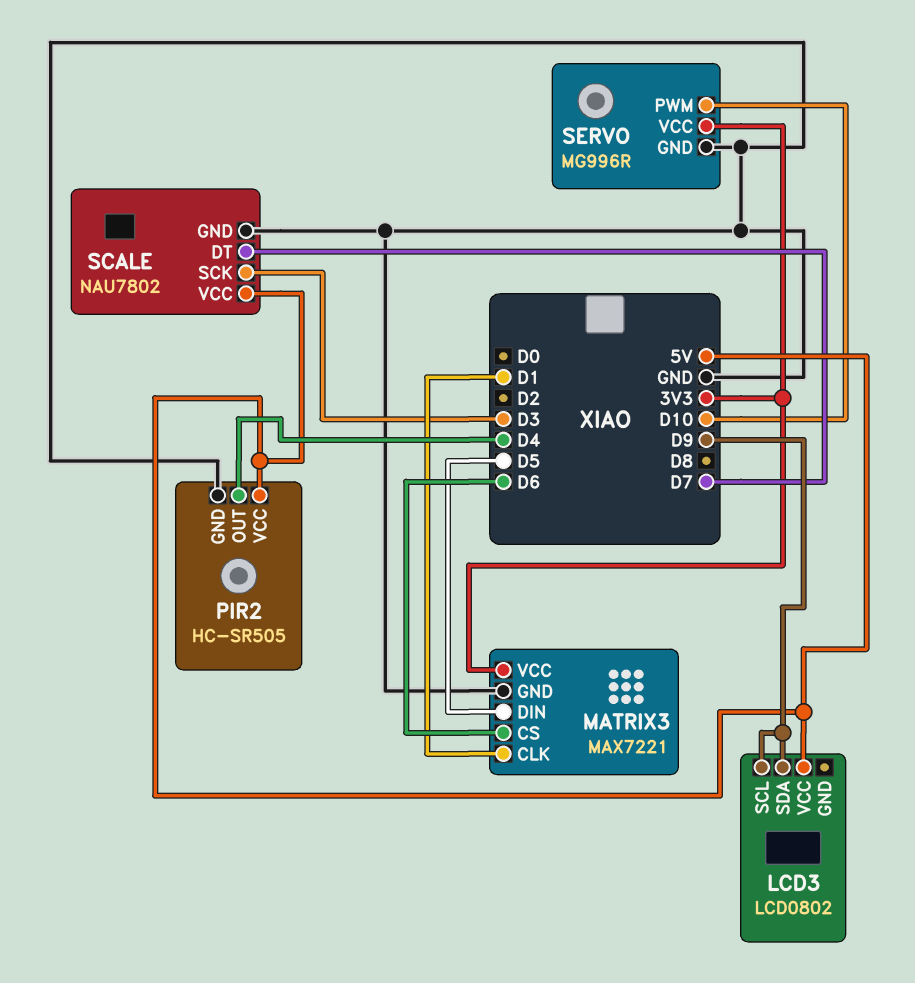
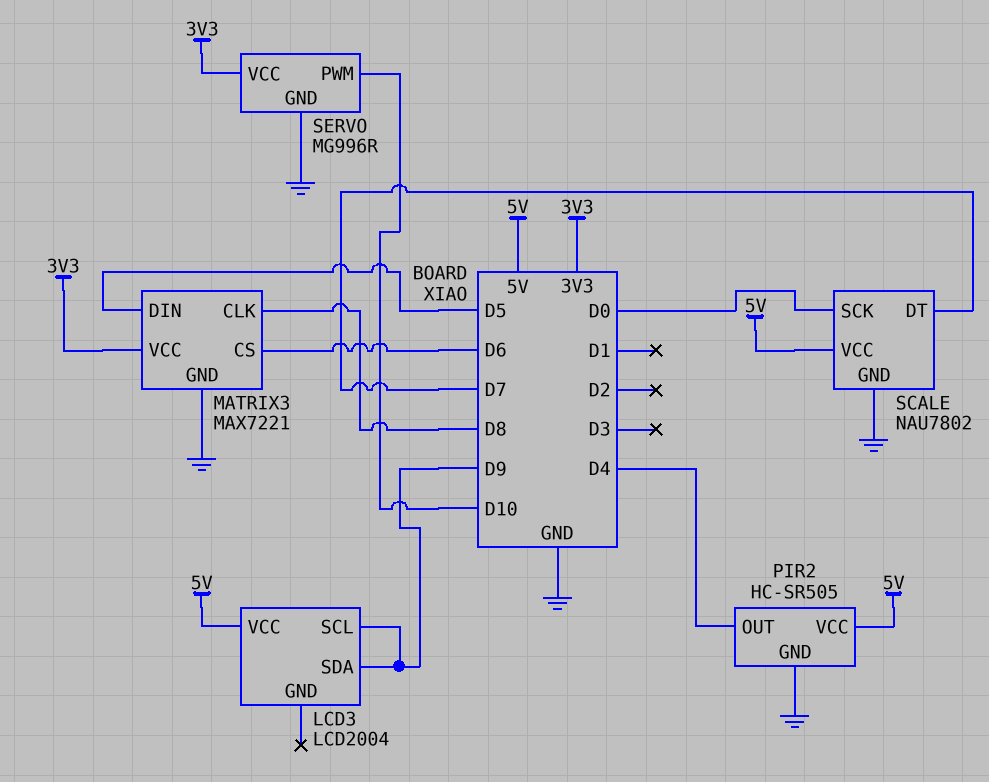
LCD3: LCD0802 -> LCD2004
MATRIX3 pin CLK: D1 -> D8
SCALE pin SCK: D3 -> D0

